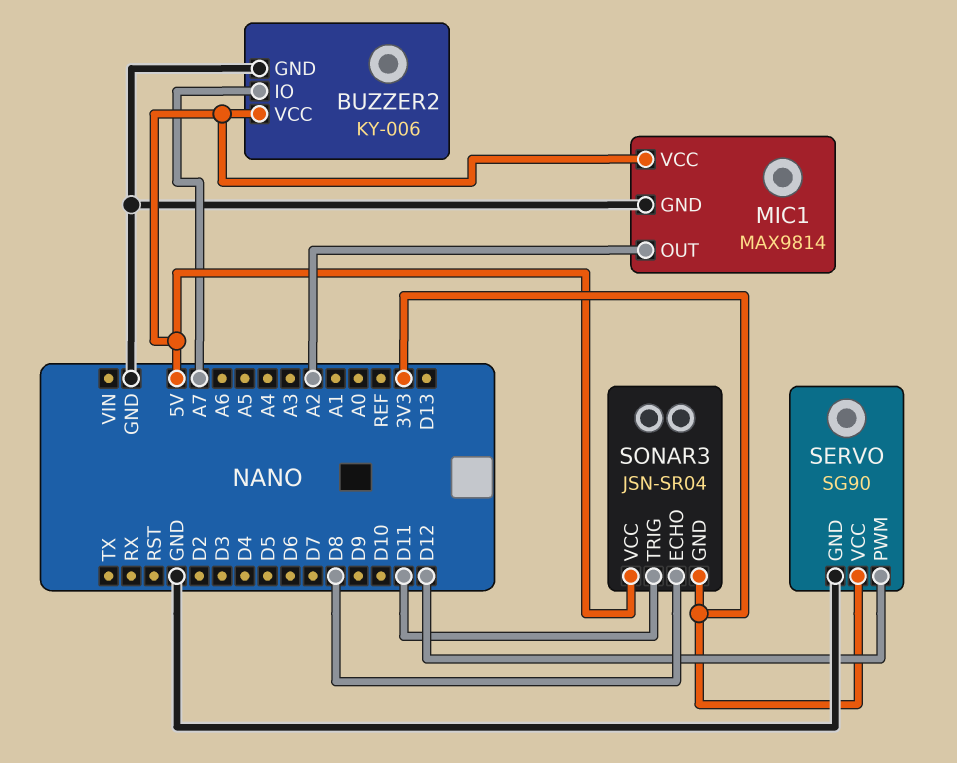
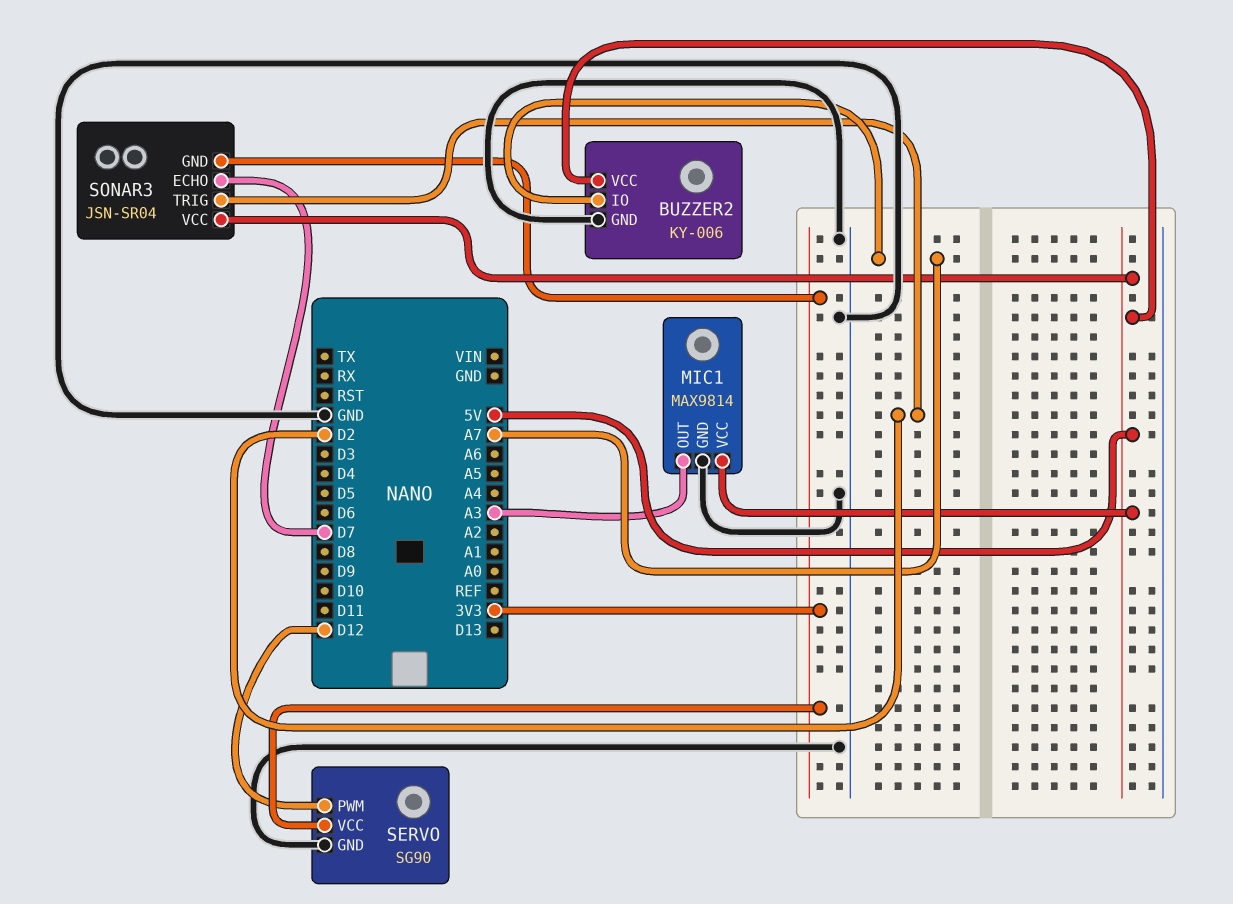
MIC1 pin OUT: A2 -> A3
SONAR3 pin ECHO: D8 -> D7
SONAR3 pin TRIG: D11 -> D2

